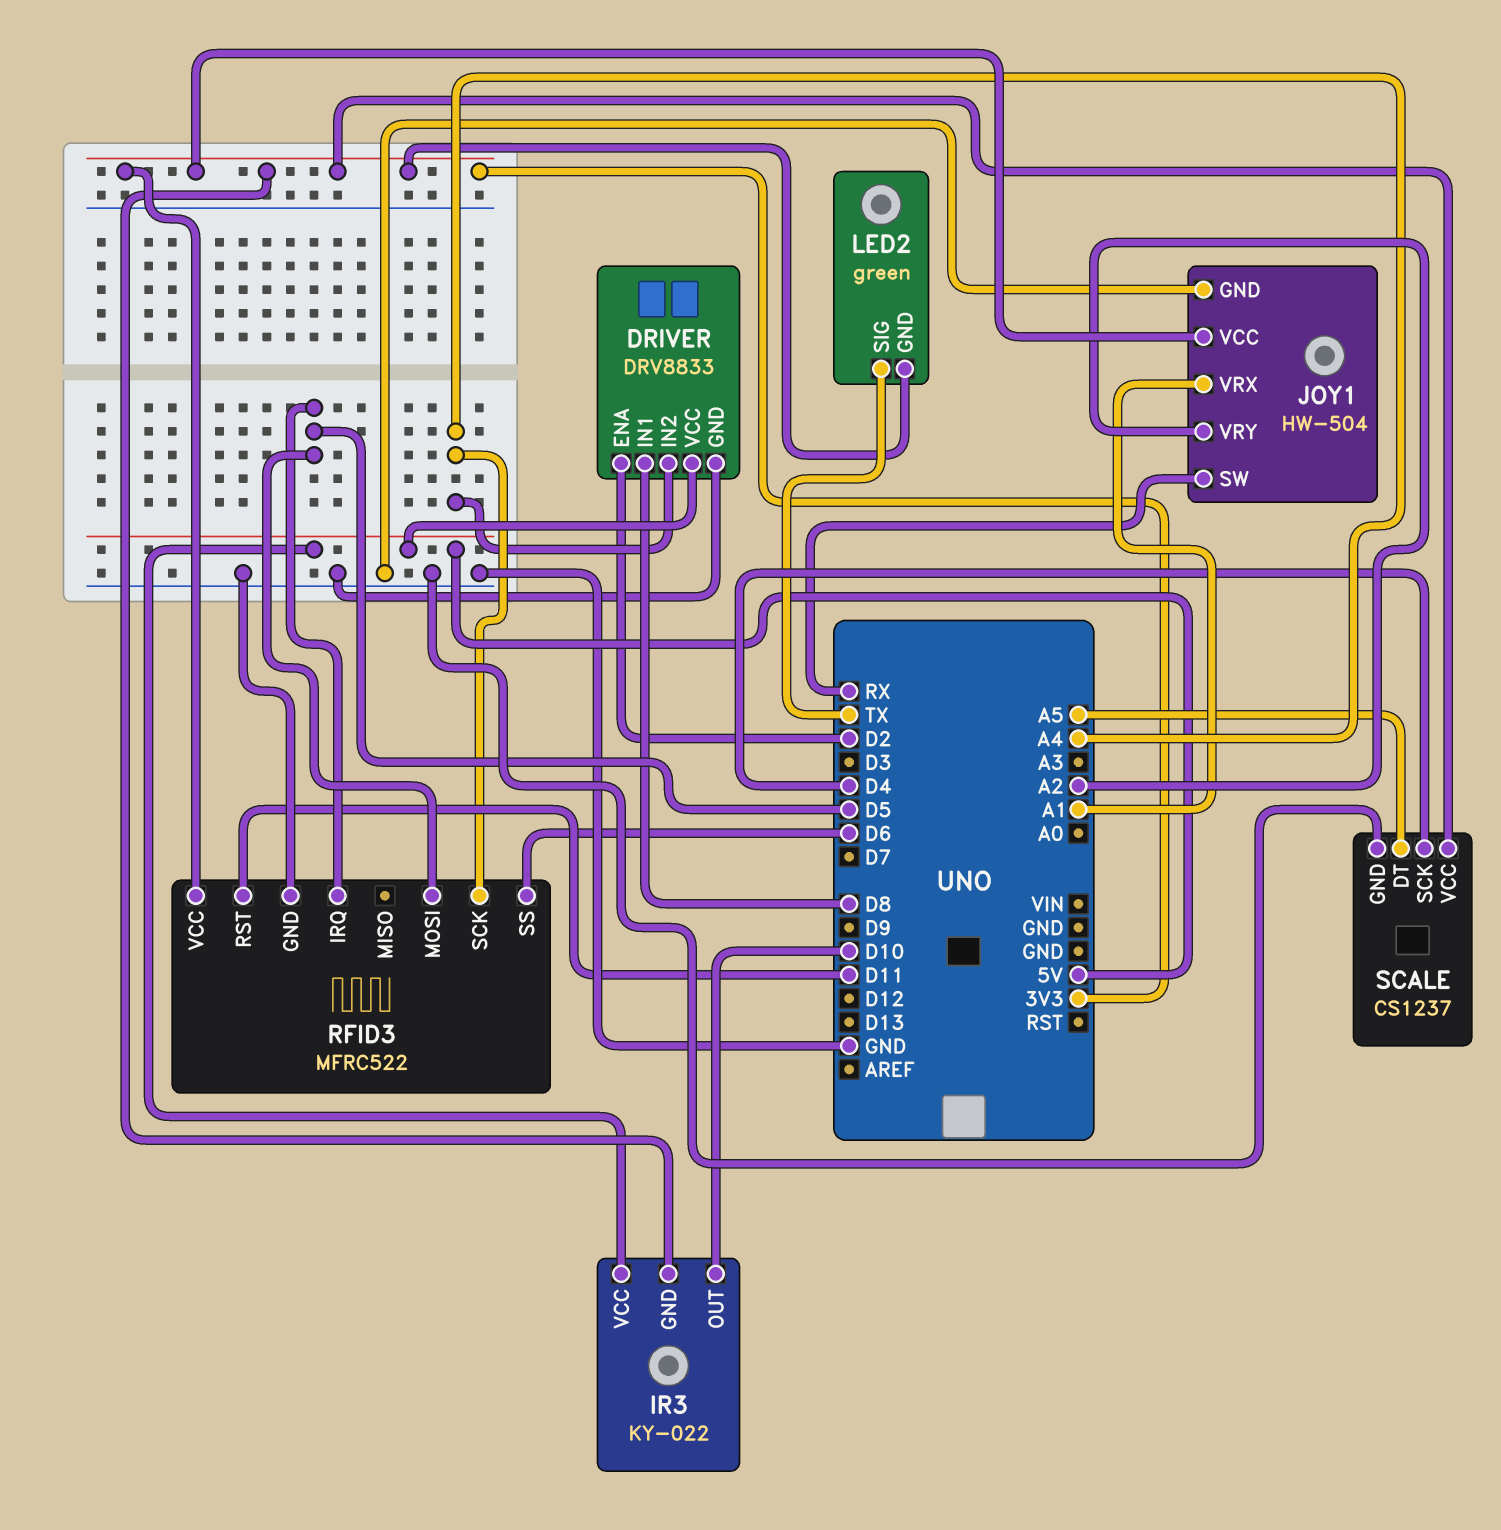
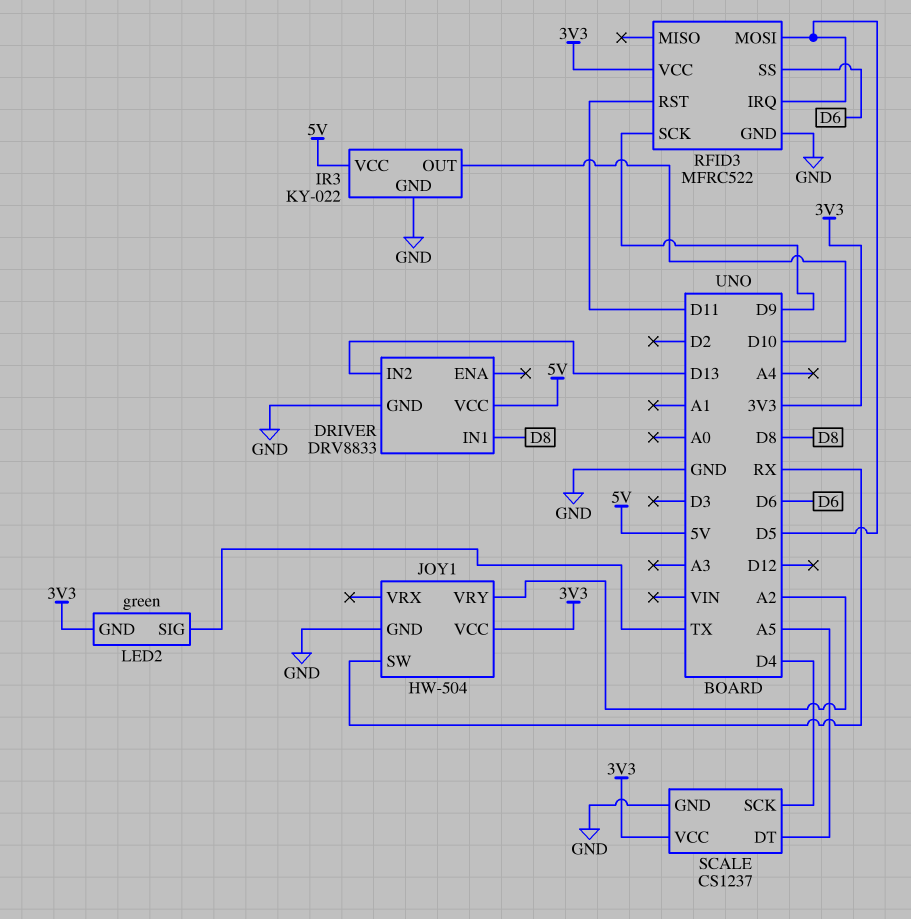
DRIVER pin ENA: D2 -> none
DRIVER pin IN2: A4 -> D13
IR3 pin GND: 3V3 -> GND
JOY1 pin VRX: A1 -> none
RFID3 pin SCK: A4 -> D9

